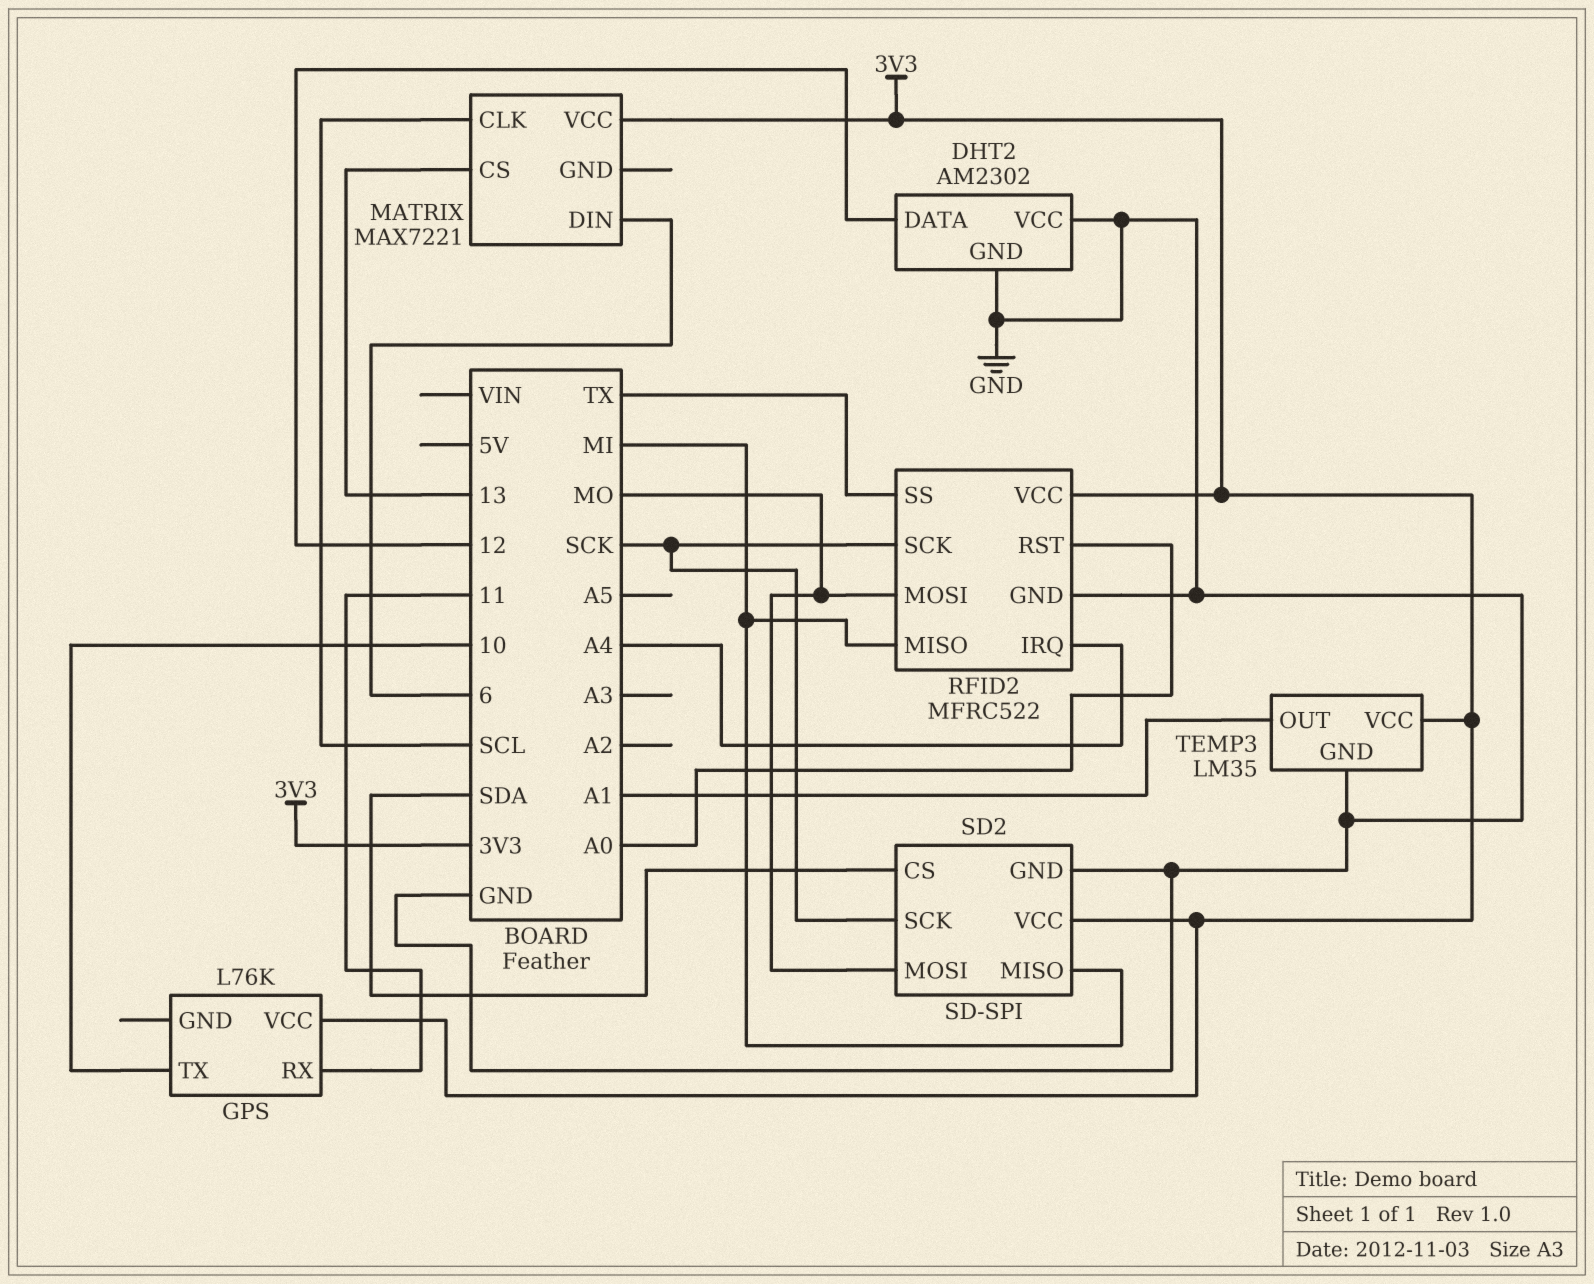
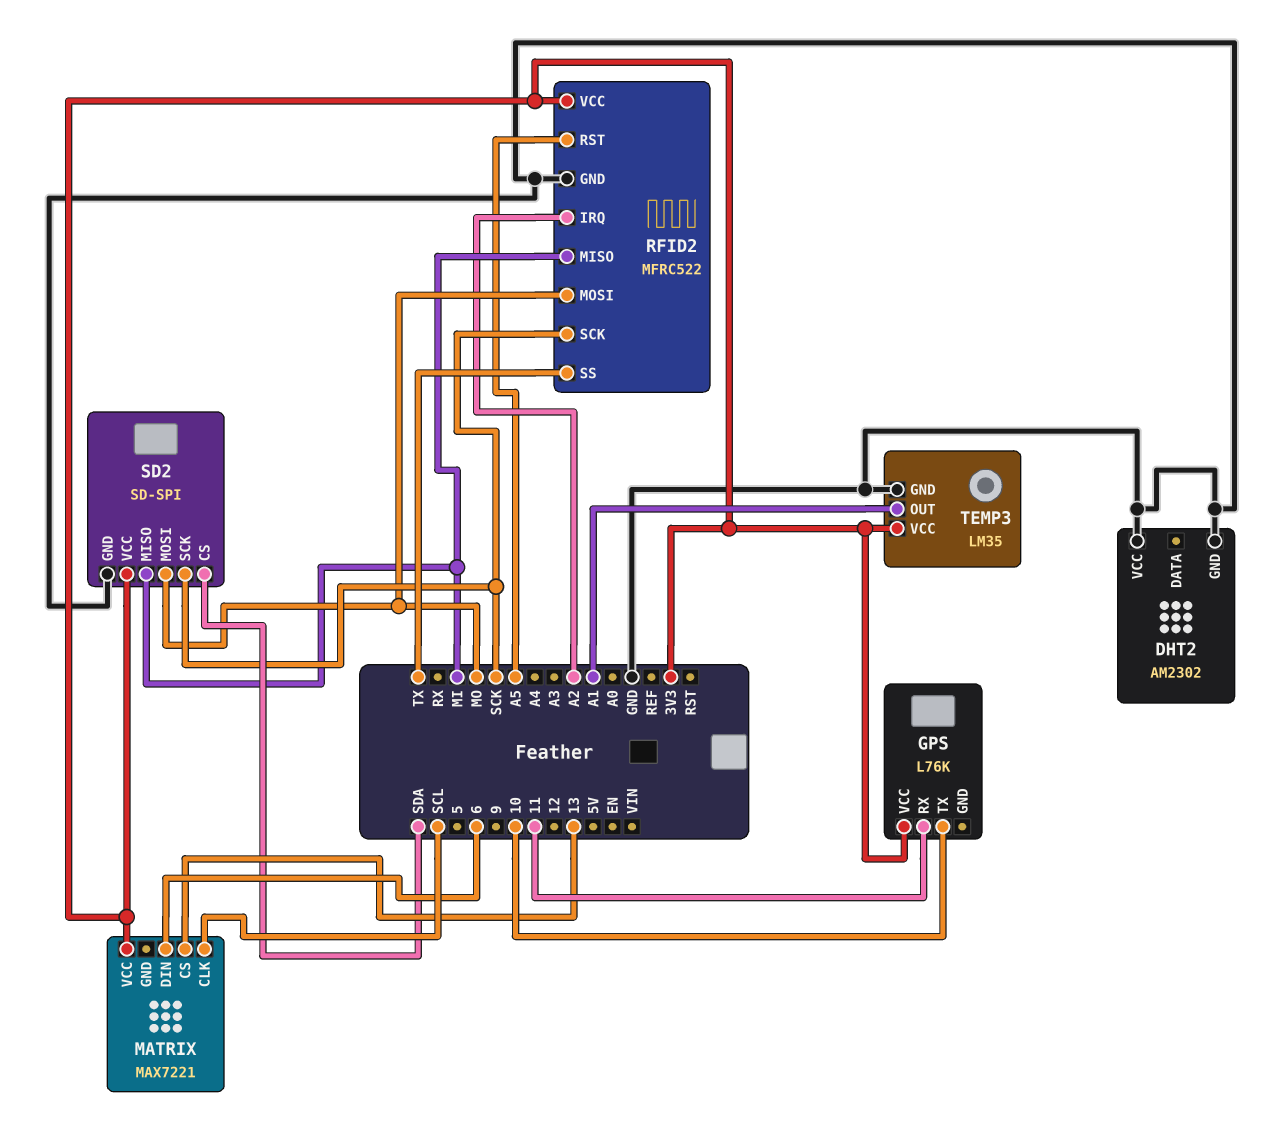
DHT2 pin DATA: 12 -> none
RFID2 pin IRQ: A4 -> A2
RFID2 pin RST: A0 -> A5

